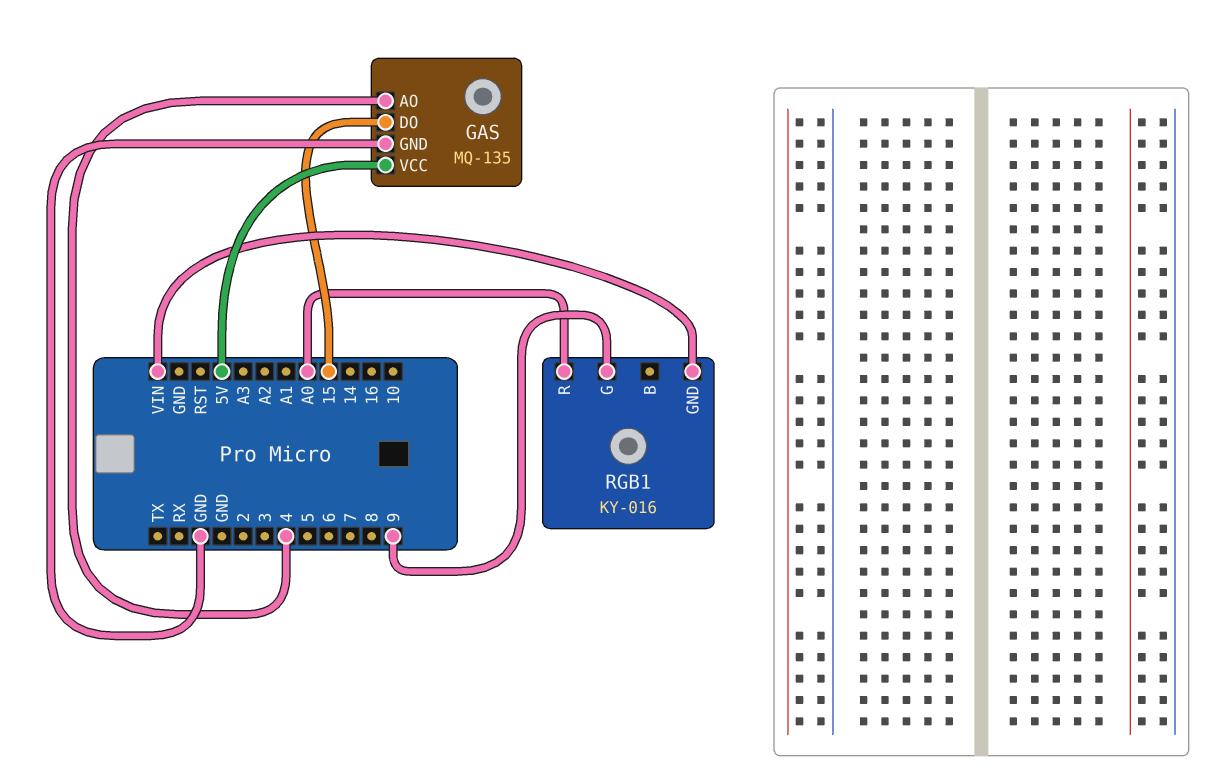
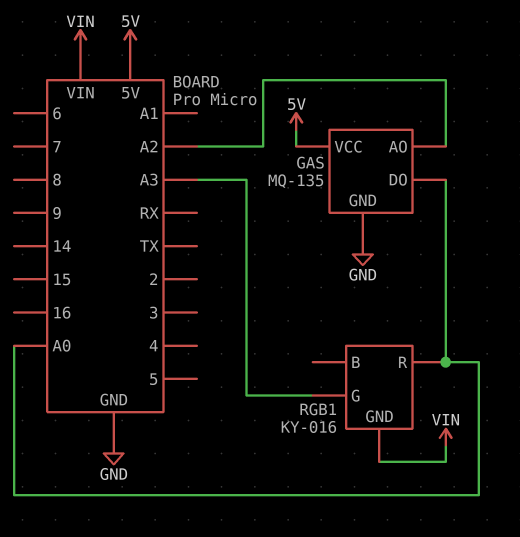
GAS pin AO: 4 -> A2
GAS pin DO: 15 -> A0
RGB1 pin G: 9 -> A3

